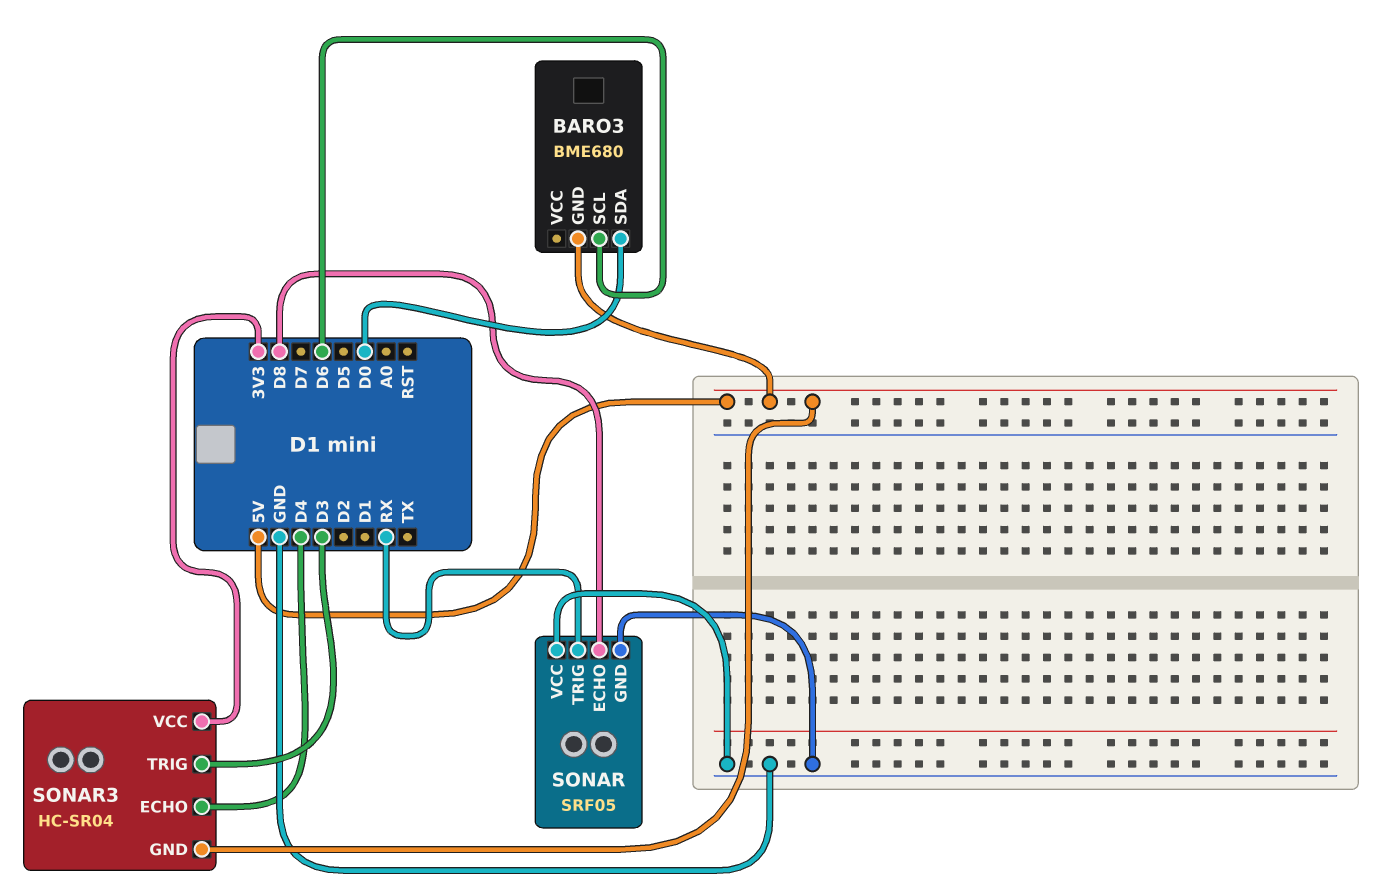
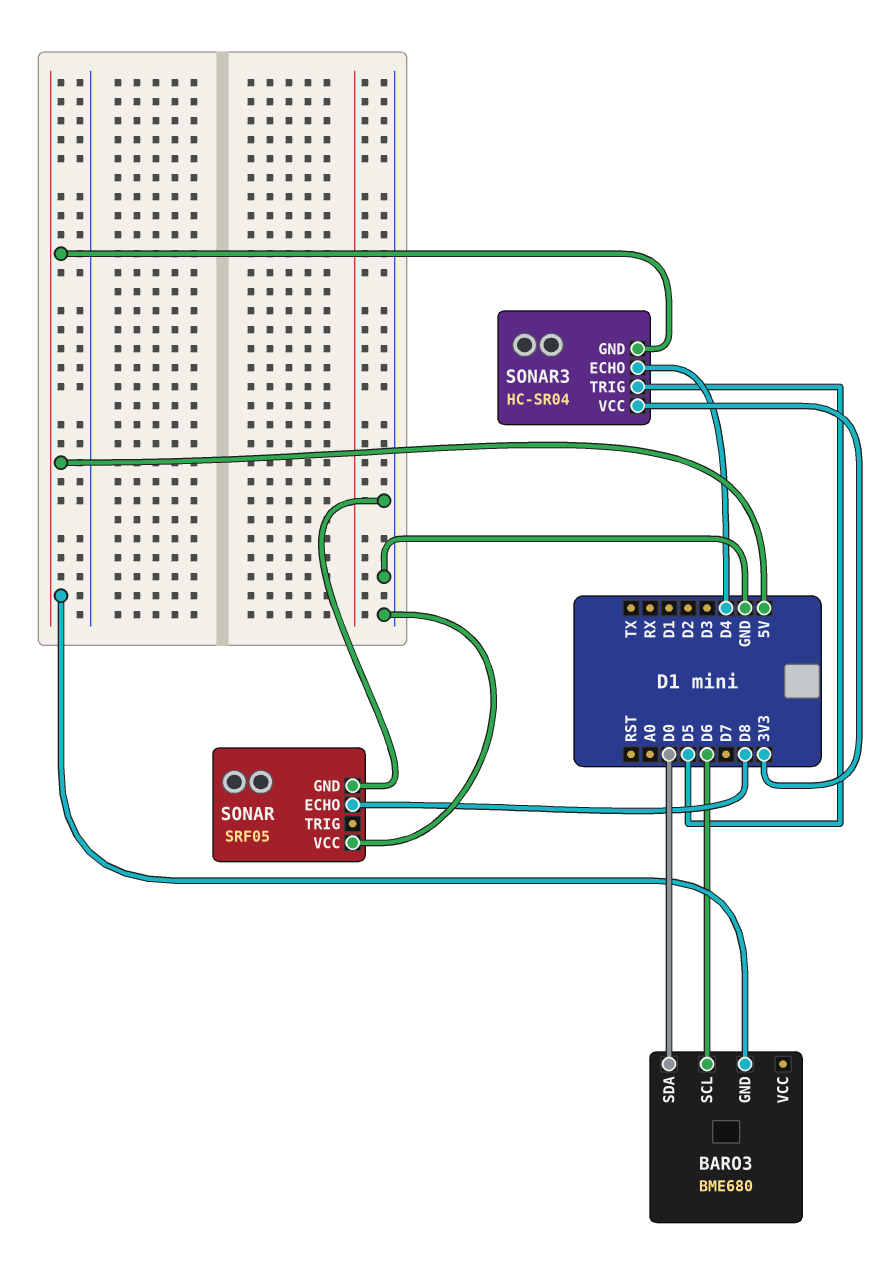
SONAR pin TRIG: RX -> none
SONAR3 pin TRIG: D3 -> D5

